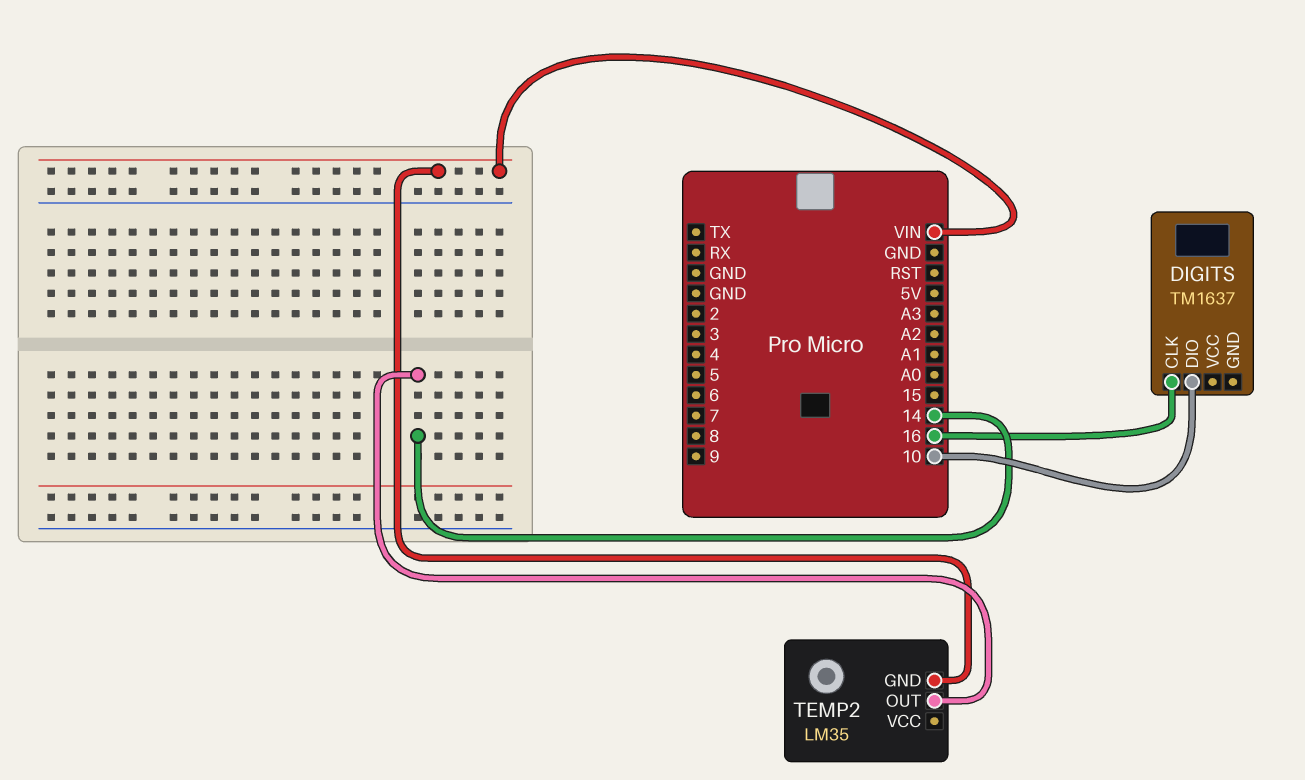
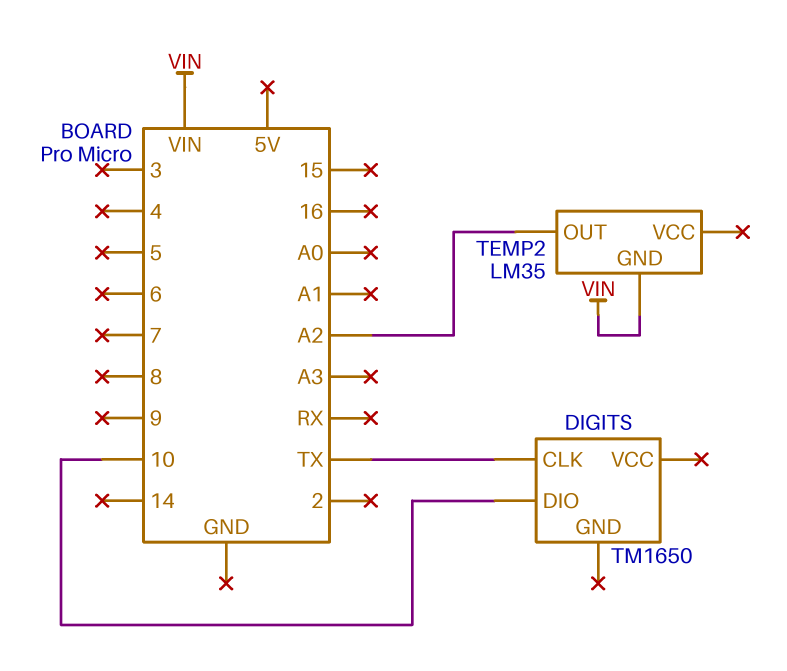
DIGITS: TM1637 -> TM1650
DIGITS pin CLK: 16 -> TX
TEMP2 pin OUT: 14 -> A2

